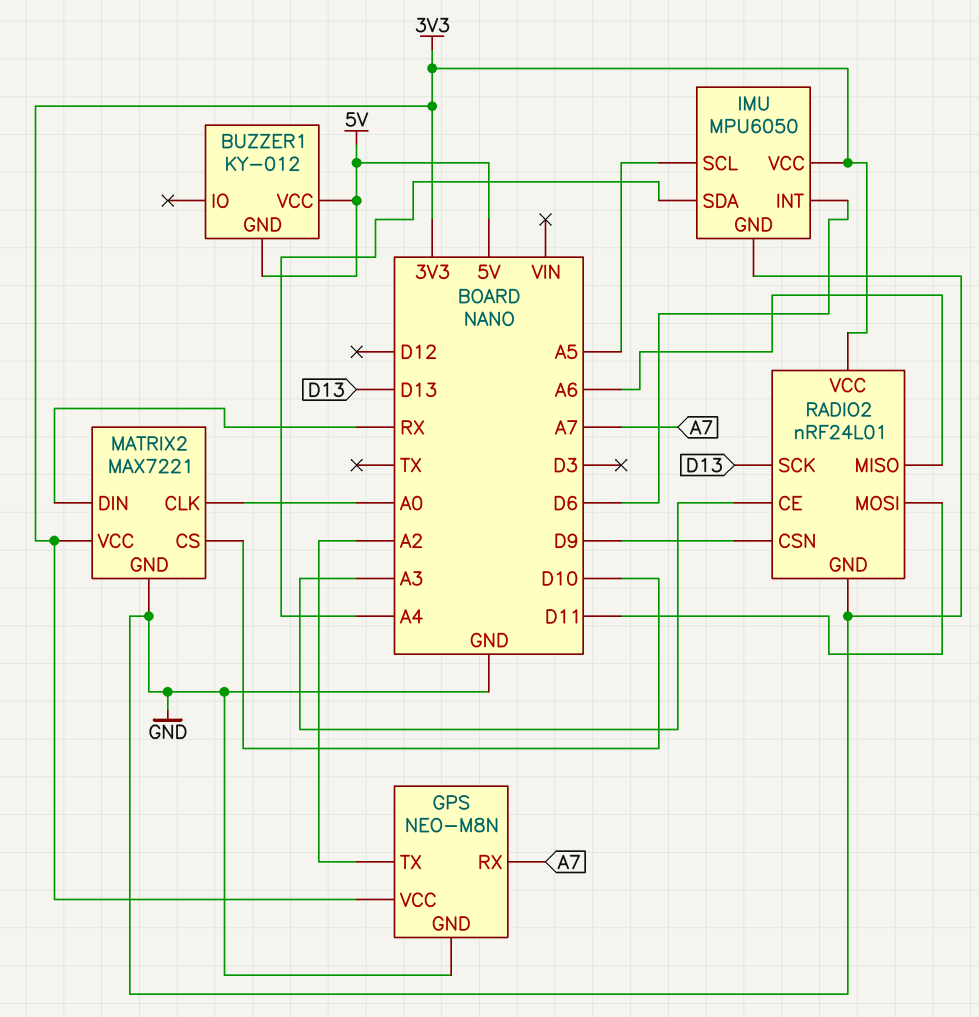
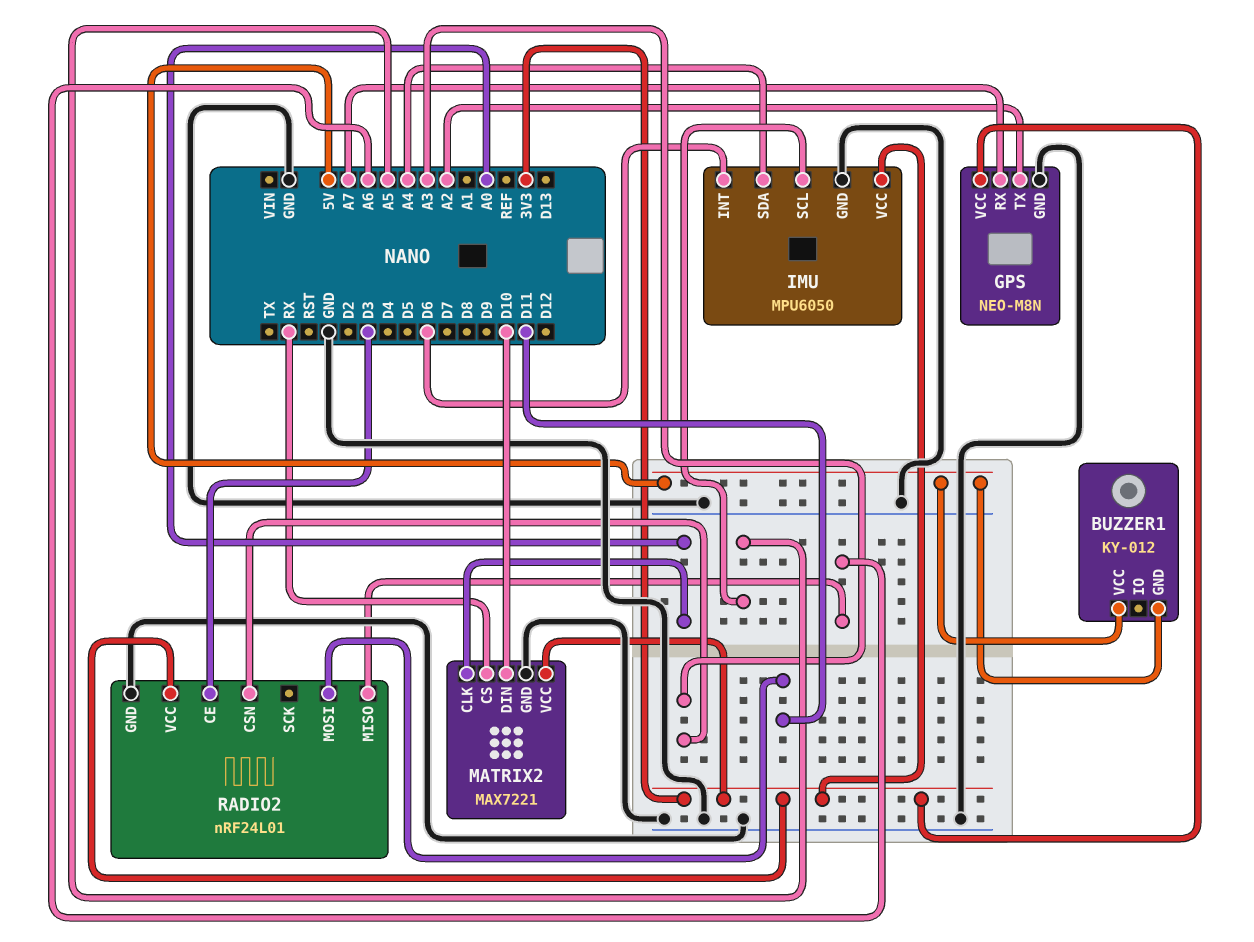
MATRIX2 pin CS: D10 -> RX
MATRIX2 pin DIN: RX -> D10
RADIO2 pin CE: A3 -> D3
RADIO2 pin CSN: D9 -> A3
RADIO2 pin SCK: D13 -> none

